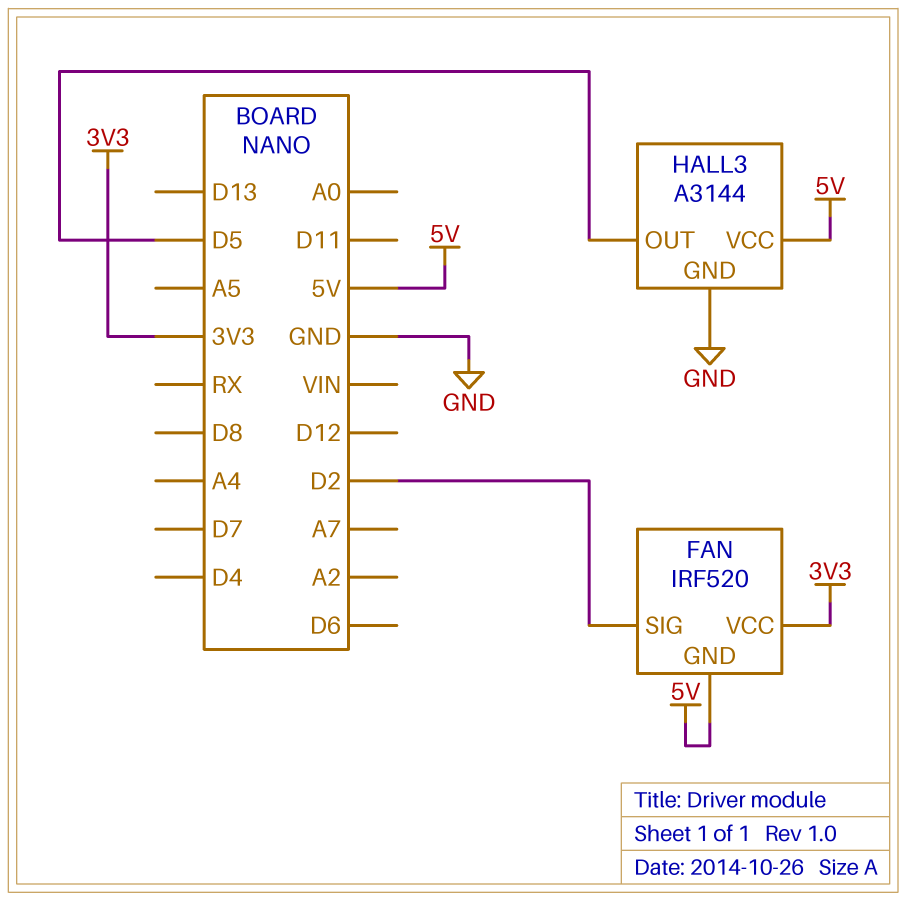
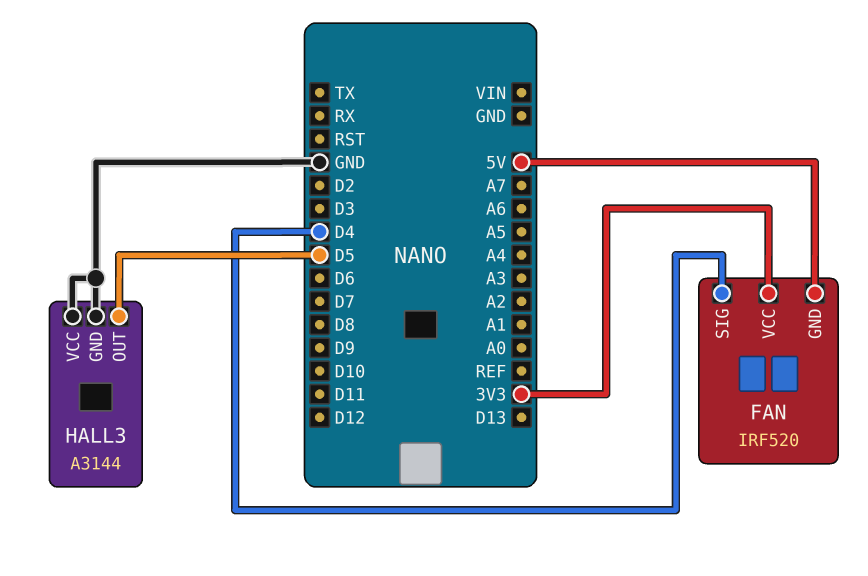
FAN pin SIG: D2 -> D4
HALL3 pin VCC: 5V -> GND

